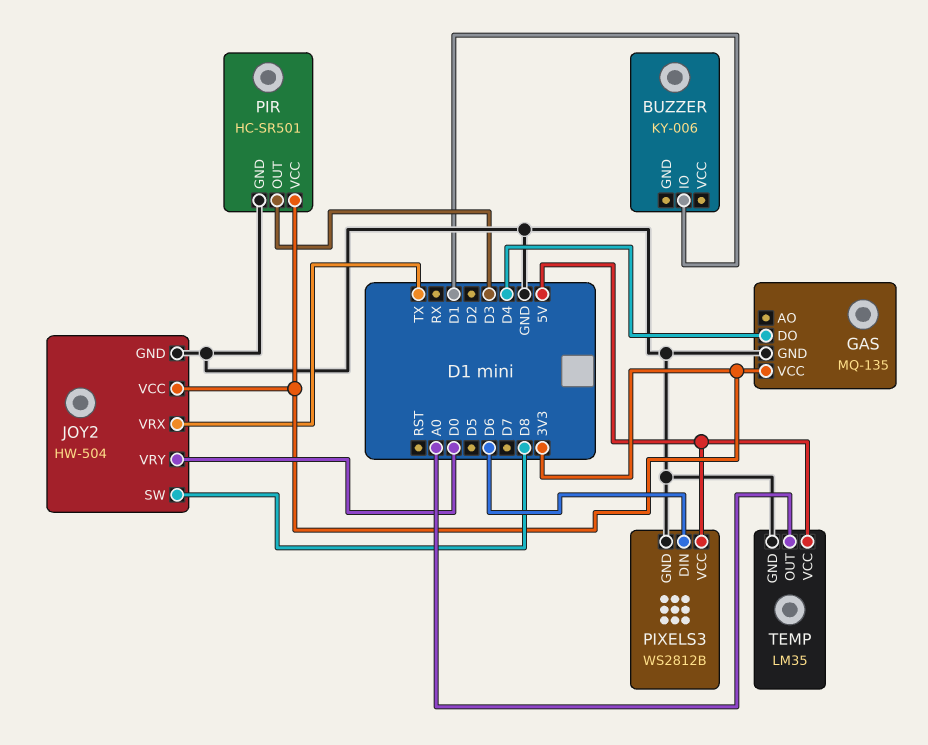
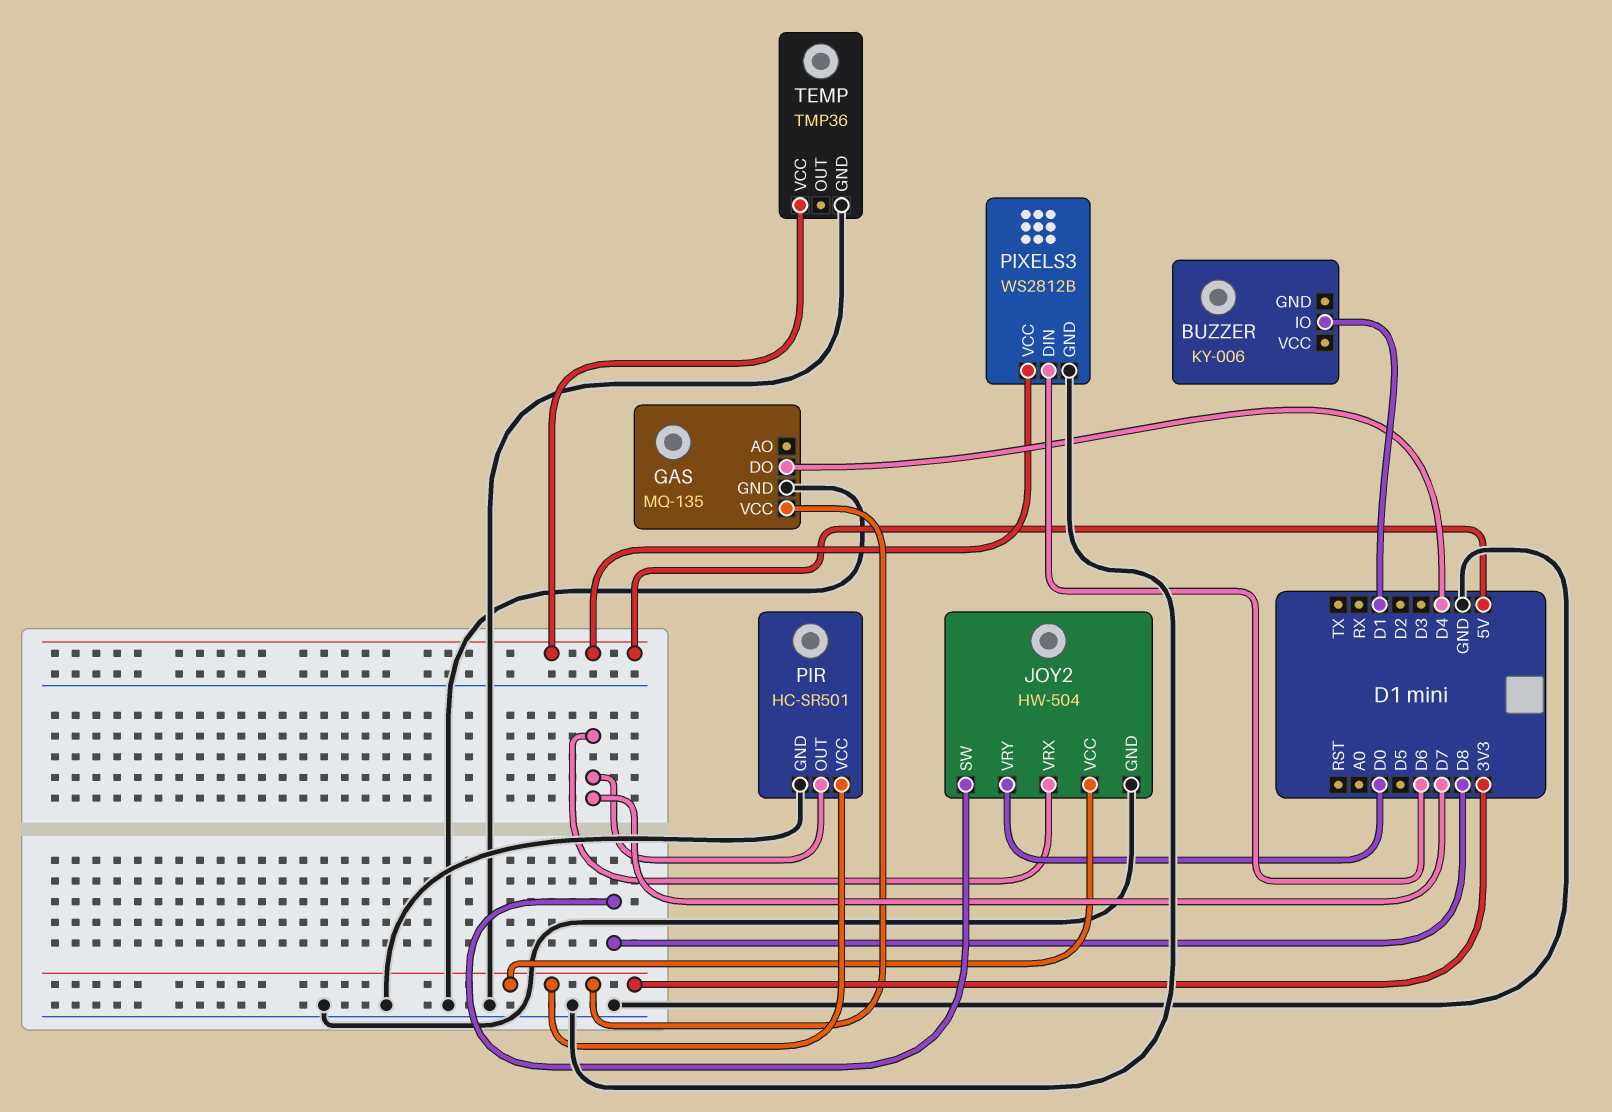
JOY2 pin VRX: TX -> D7
PIR pin OUT: D3 -> D7
TEMP: LM35 -> TMP36
TEMP pin OUT: A0 -> none

